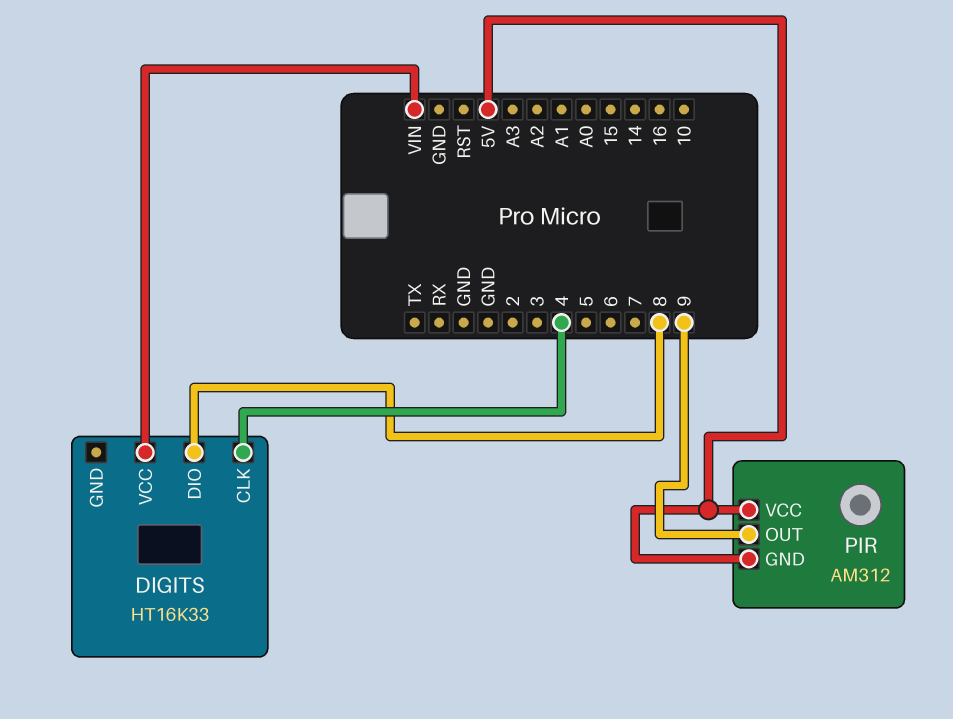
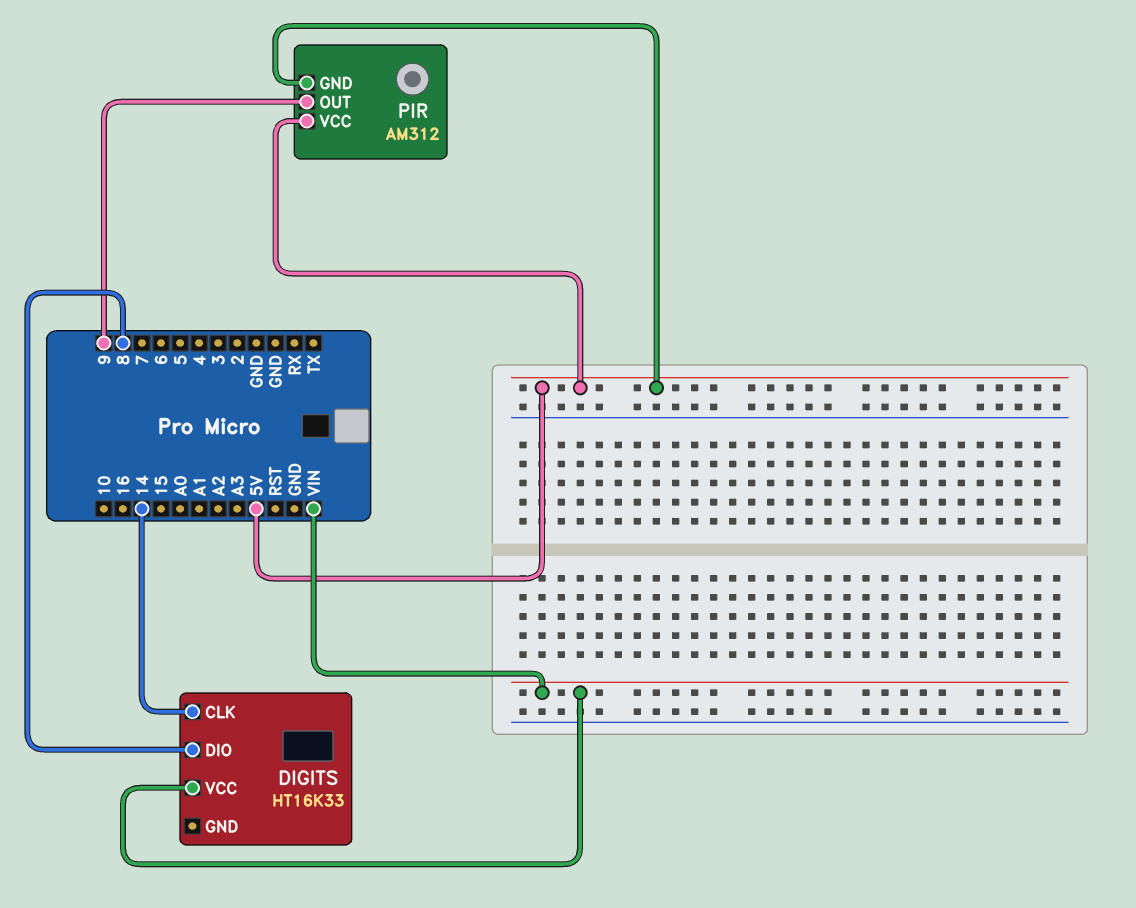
DIGITS pin CLK: 4 -> 14

